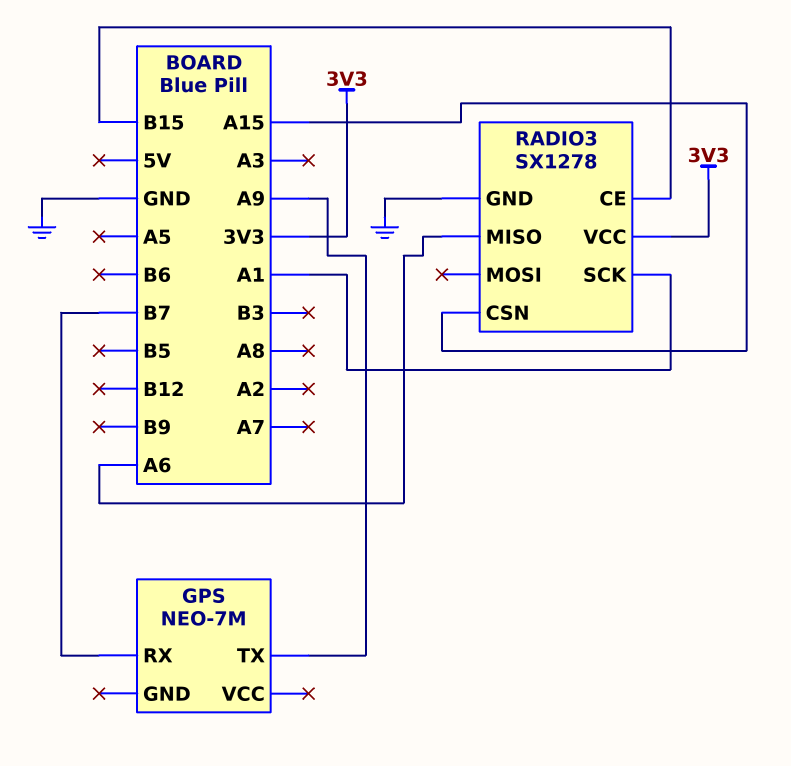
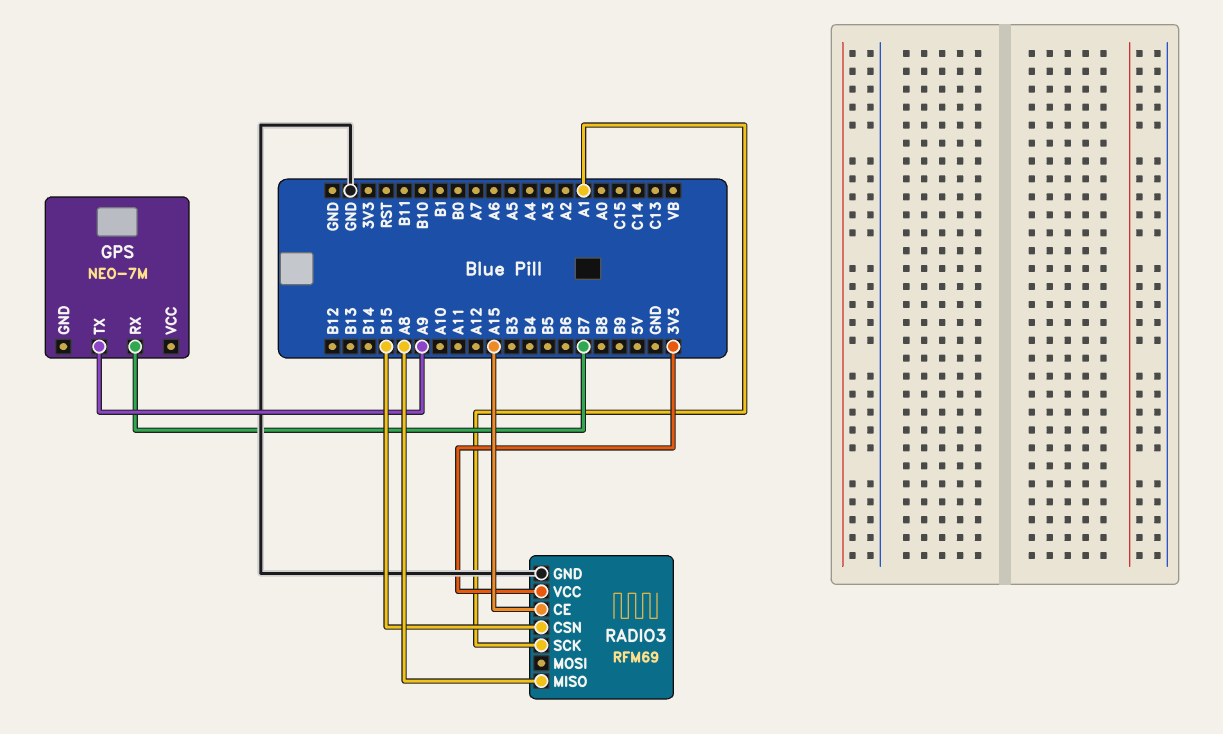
RADIO3: SX1278 -> RFM69
RADIO3 pin CE: B15 -> A15
RADIO3 pin CSN: A15 -> B15
RADIO3 pin MISO: A6 -> A8

